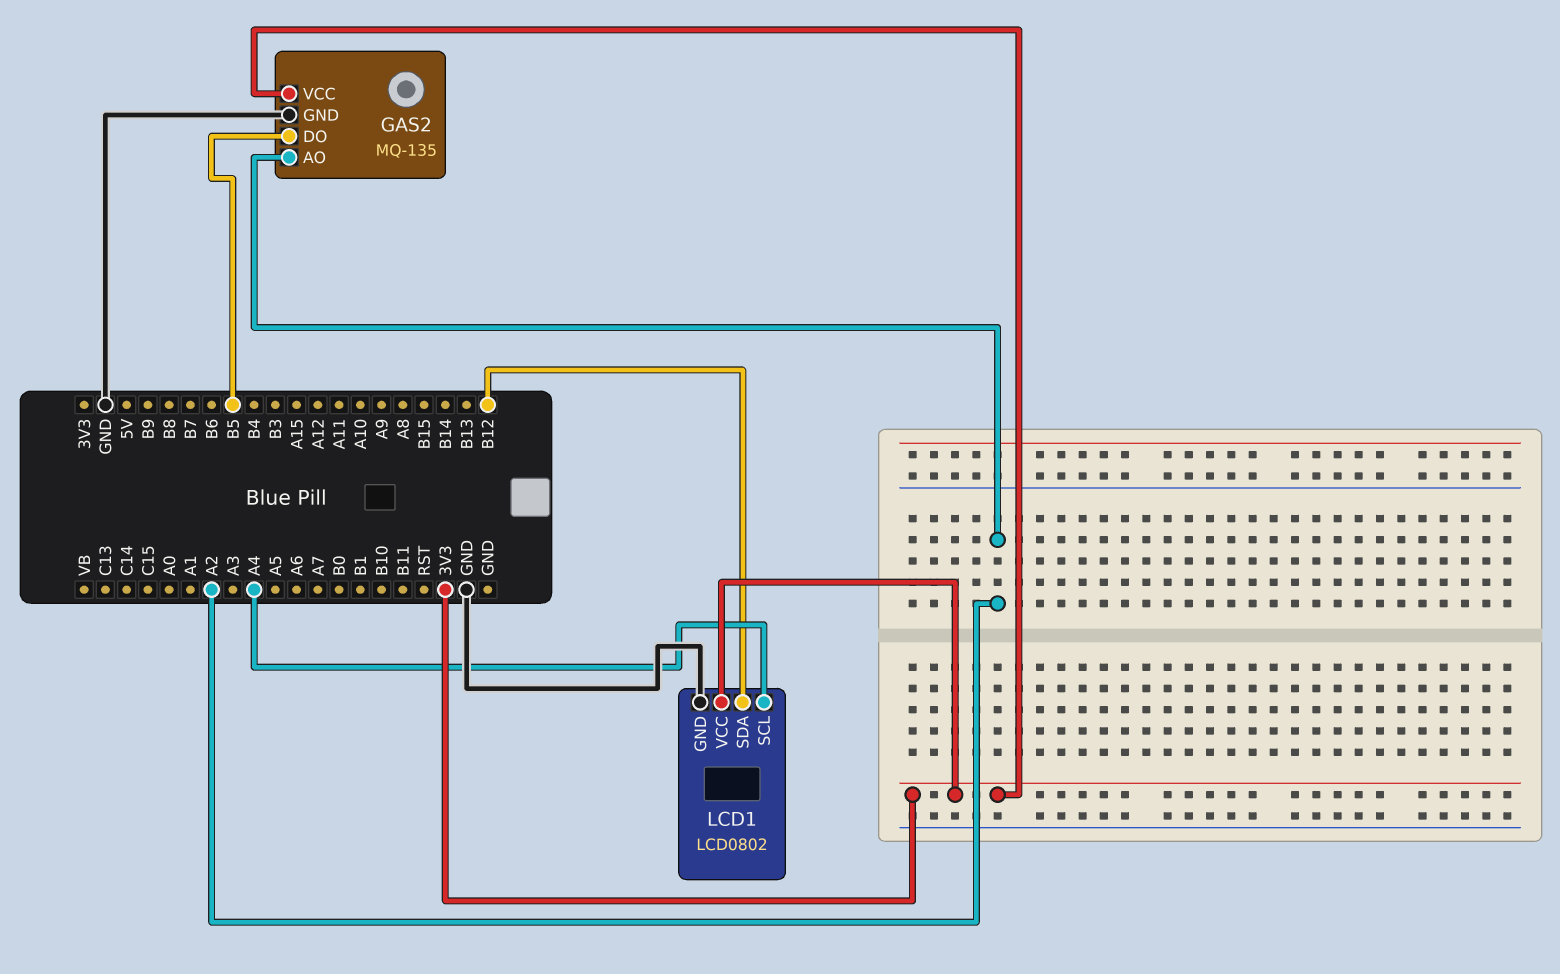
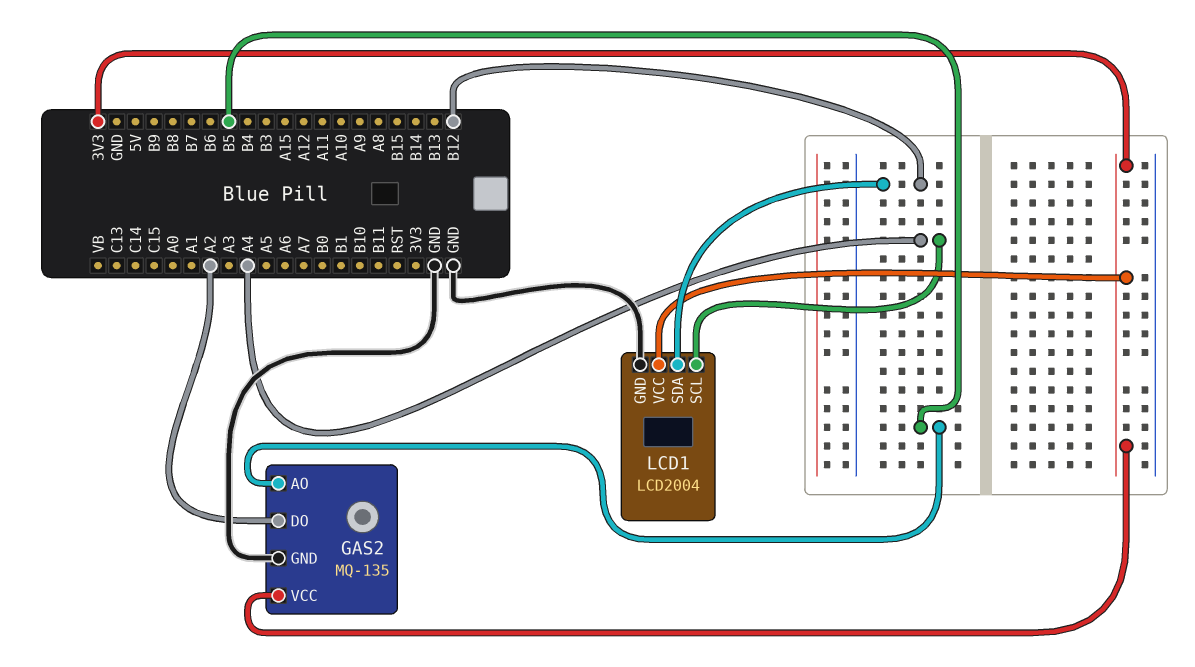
GAS2 pin AO: A2 -> B5
GAS2 pin DO: B5 -> A2
LCD1: LCD0802 -> LCD2004

